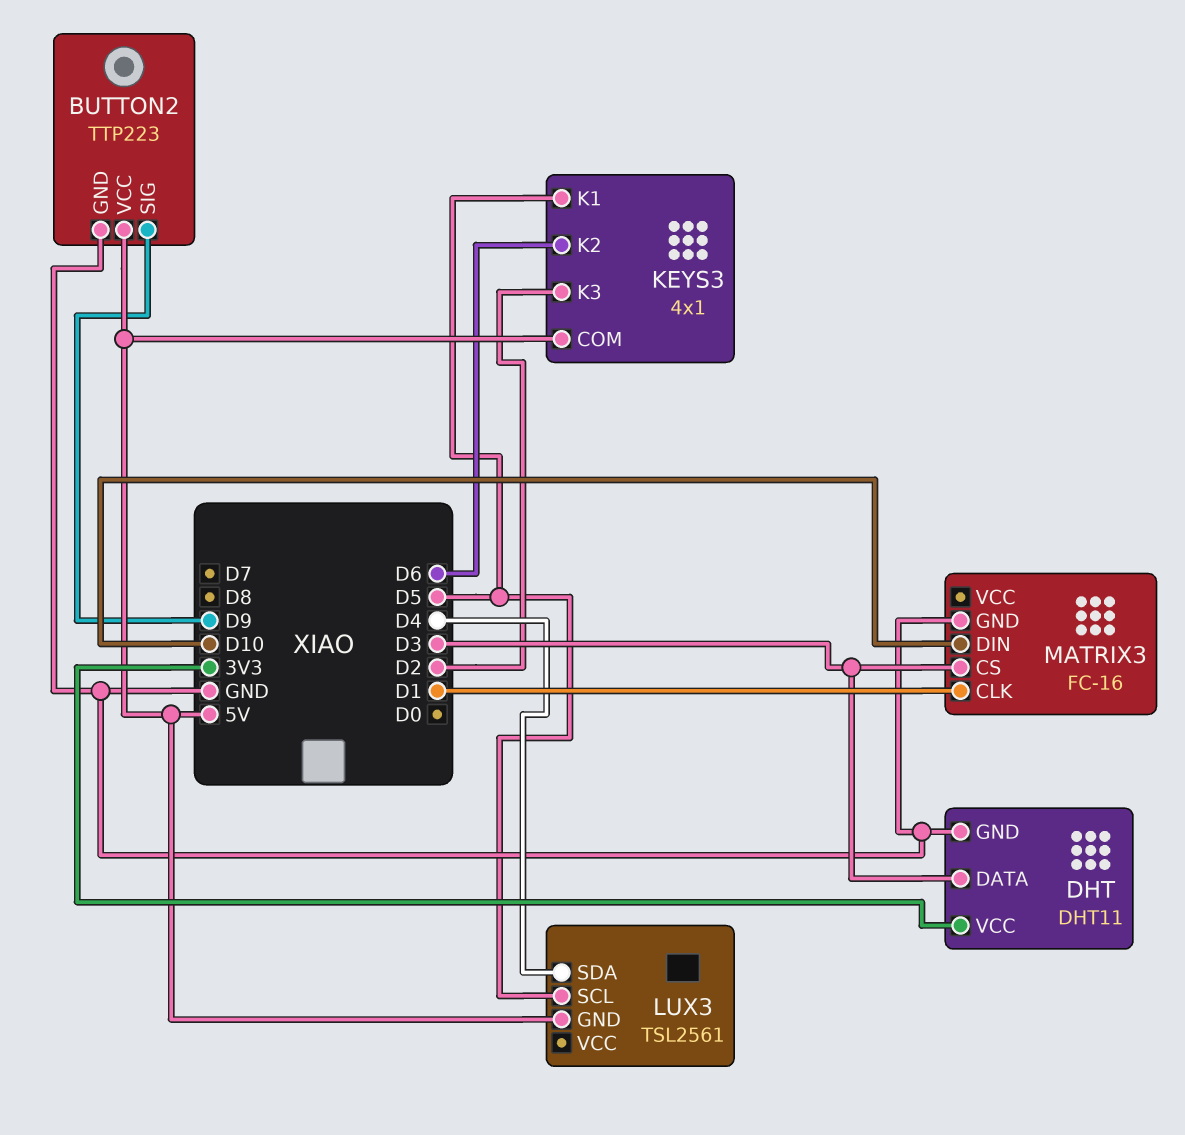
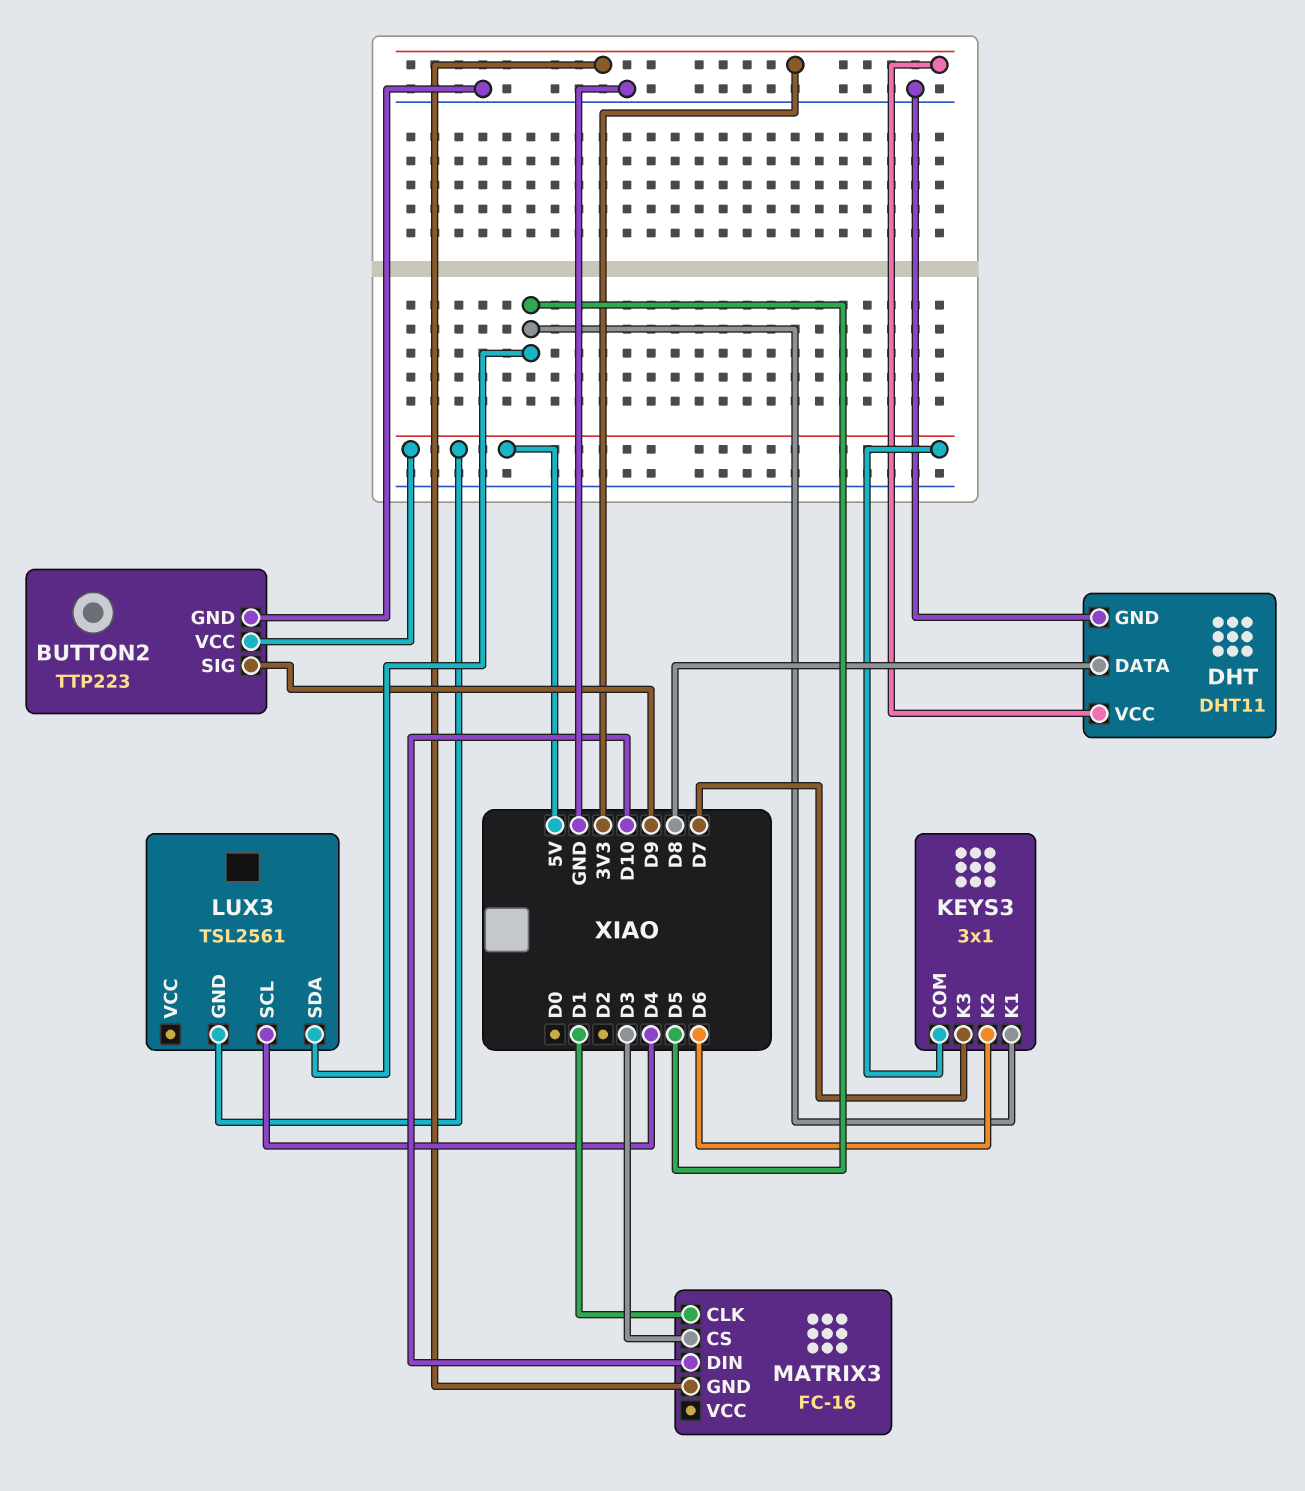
DHT pin DATA: D3 -> D8
KEYS3: 4x1 -> 3x1
KEYS3 pin K3: D2 -> D7
LUX3 pin SCL: D5 -> D4
LUX3 pin SDA: D4 -> D5
MATRIX3 pin GND: GND -> 3V3

